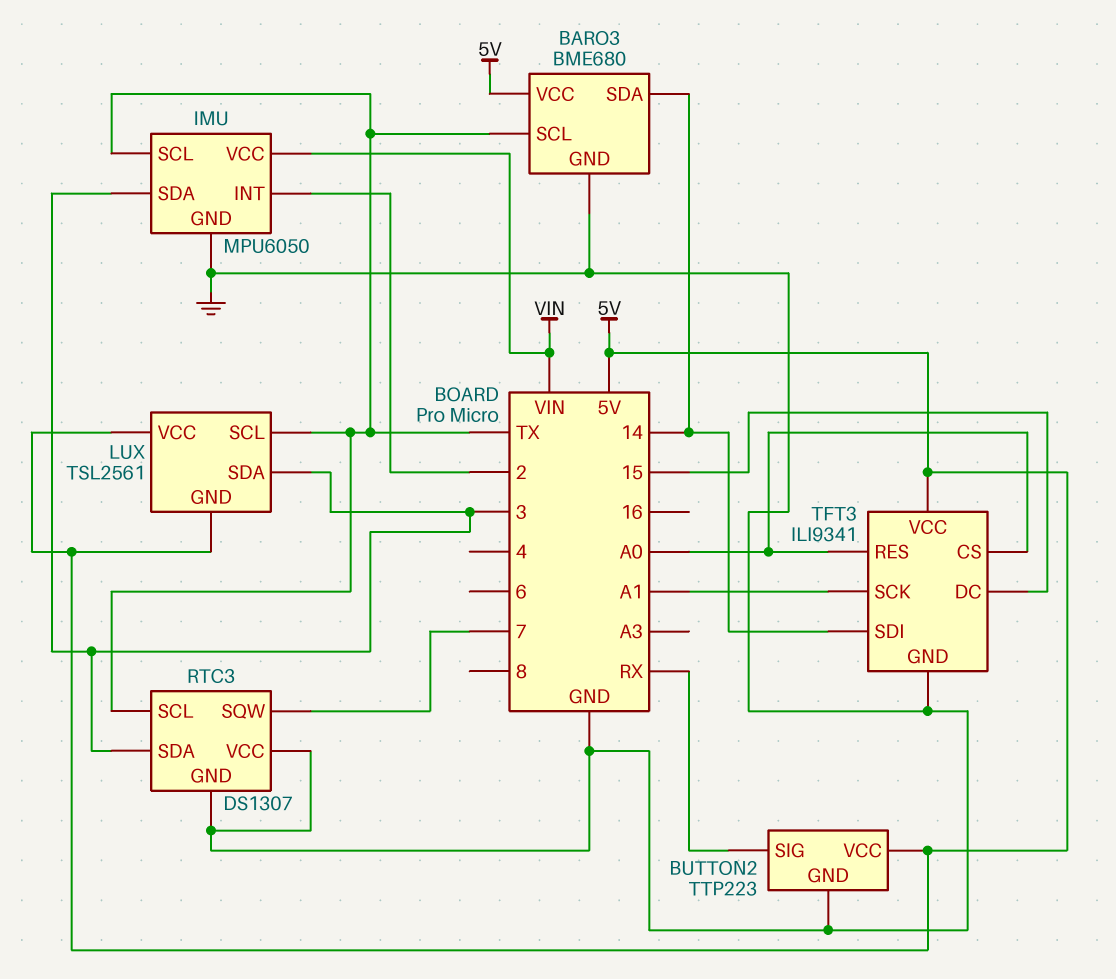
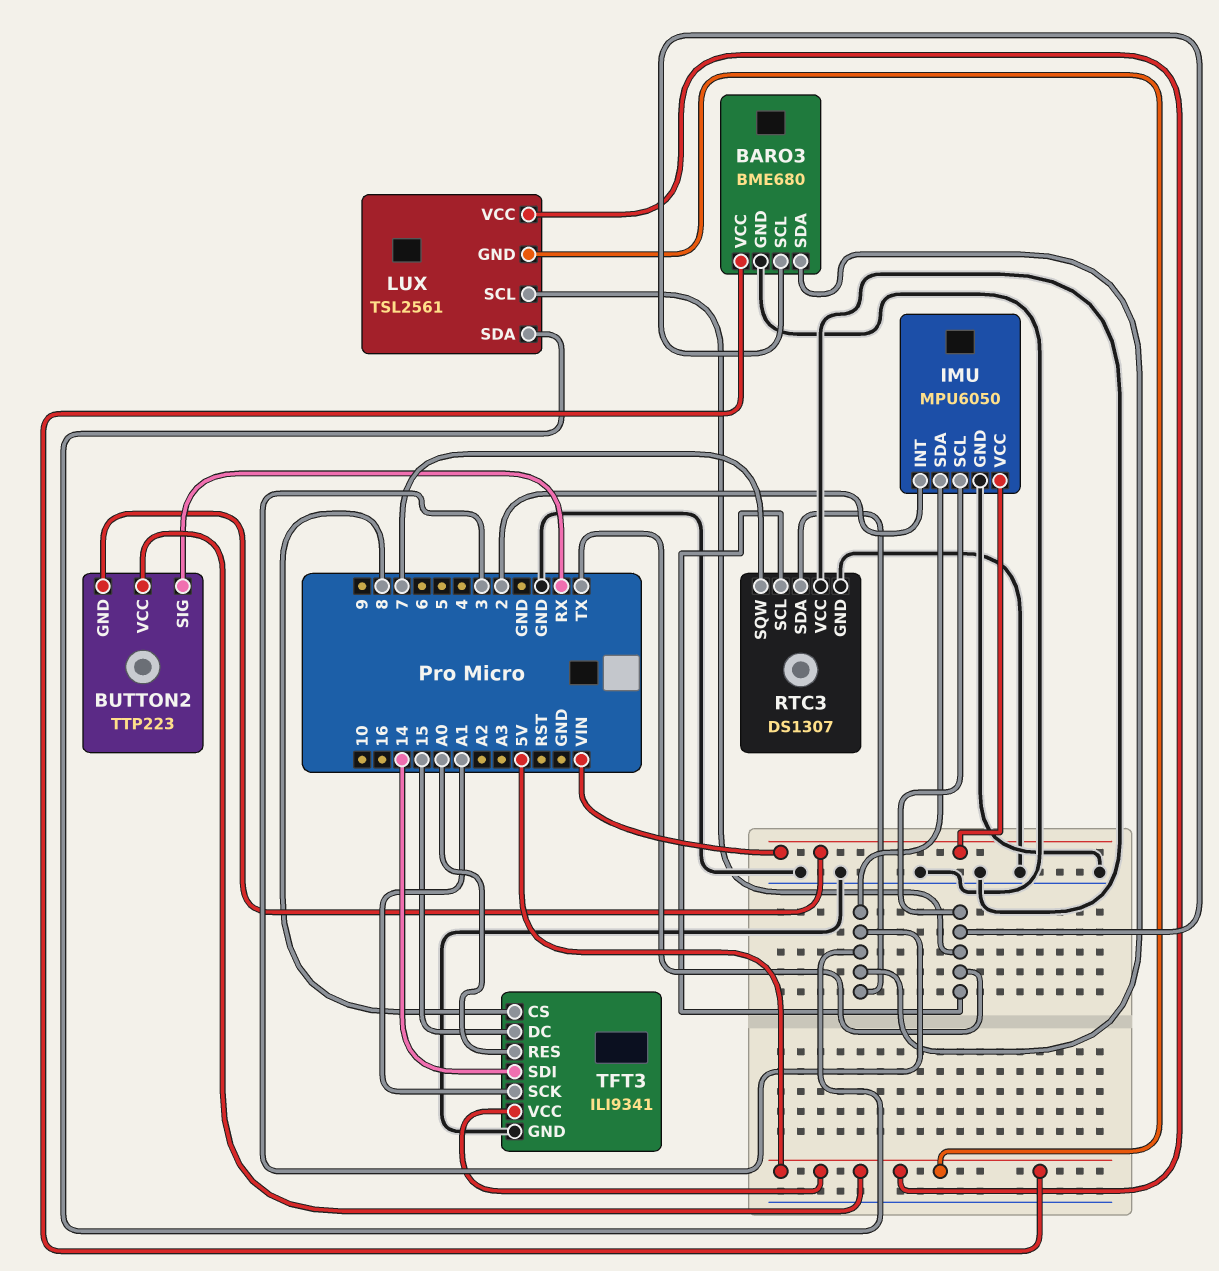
BARO3 pin SDA: 14 -> 3
BUTTON2 pin GND: GND -> VIN
TFT3 pin CS: A0 -> 8

